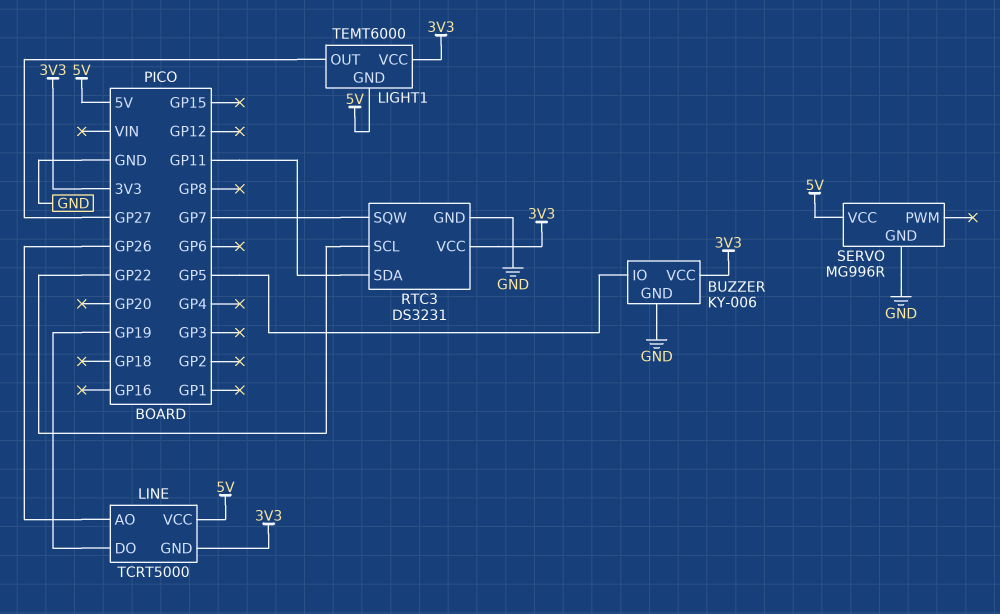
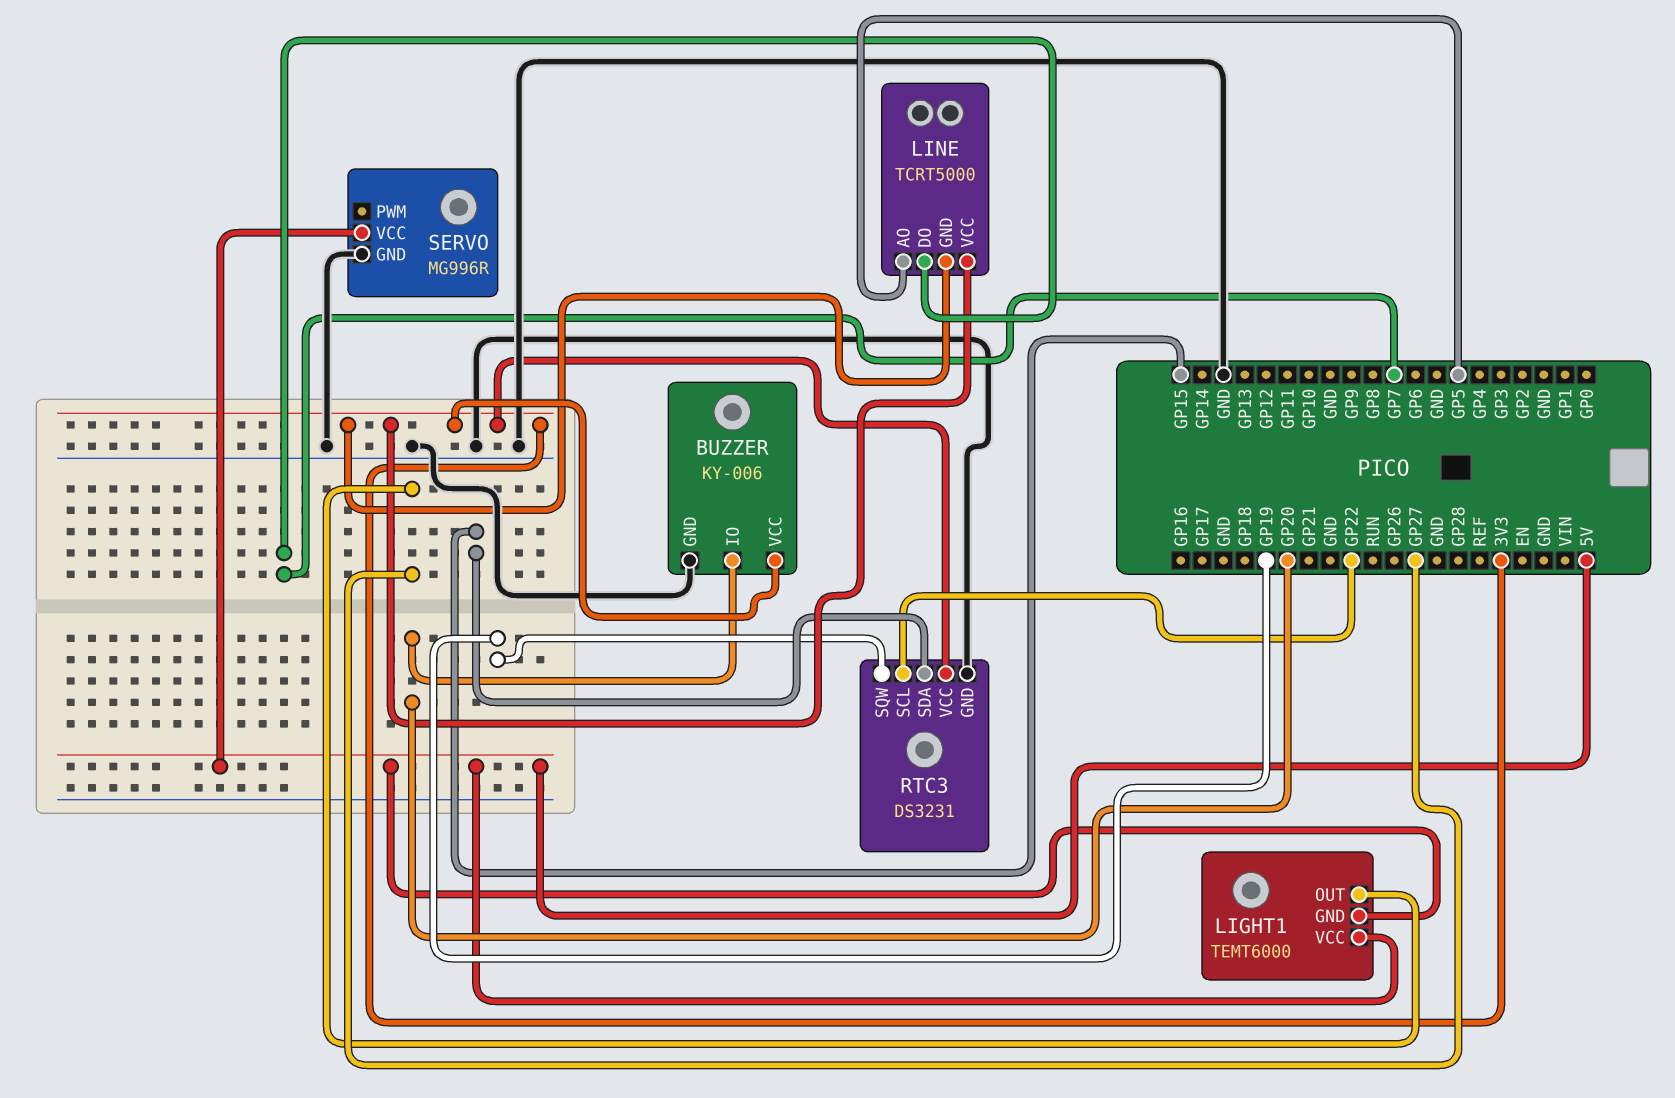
BUZZER pin IO: GP5 -> GP20
LIGHT1 pin VCC: 3V3 -> 5V
LINE pin AO: GP26 -> GP5
LINE pin DO: GP19 -> GP7
LINE pin VCC: 5V -> 3V3
RTC3 pin SDA: GP11 -> GP15
RTC3 pin SQW: GP7 -> GP19

